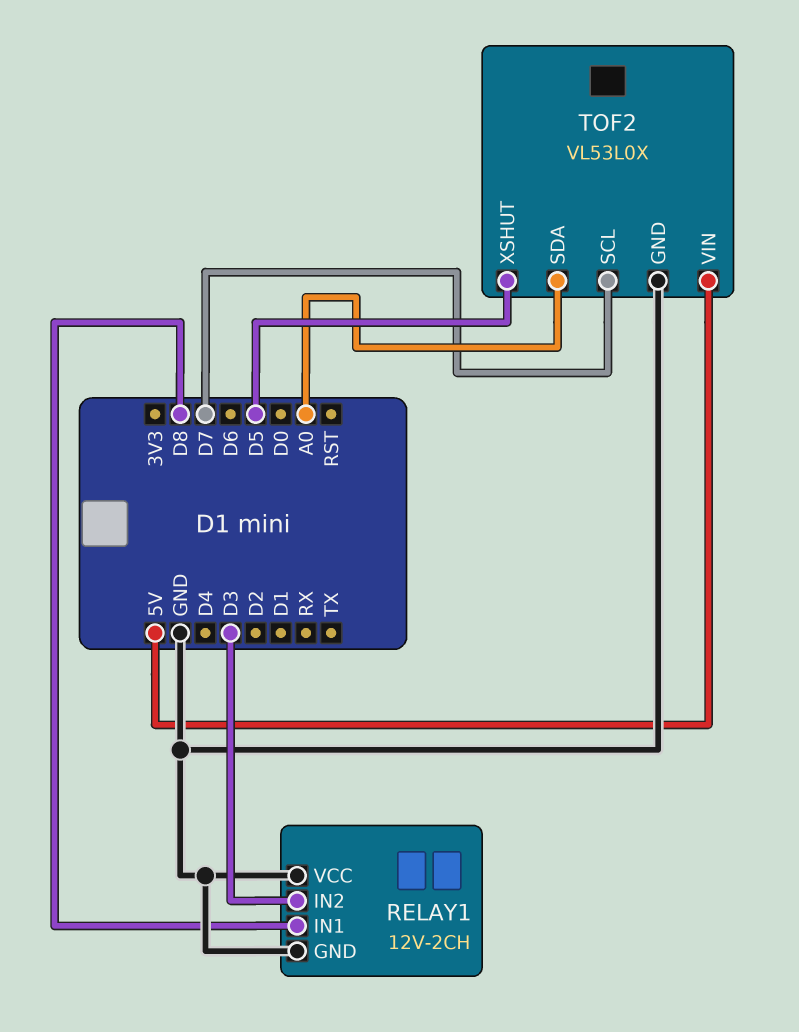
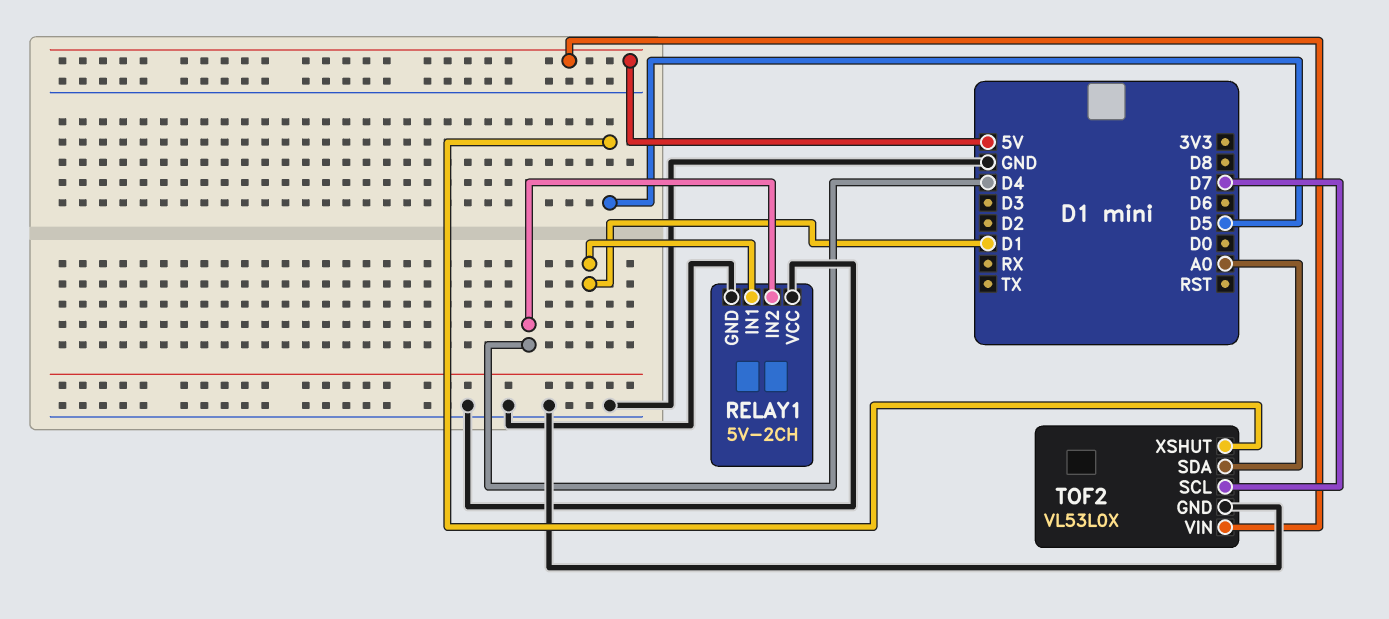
RELAY1: 12V-2CH -> 5V-2CH
RELAY1 pin IN1: D8 -> D1
RELAY1 pin IN2: D3 -> D4

